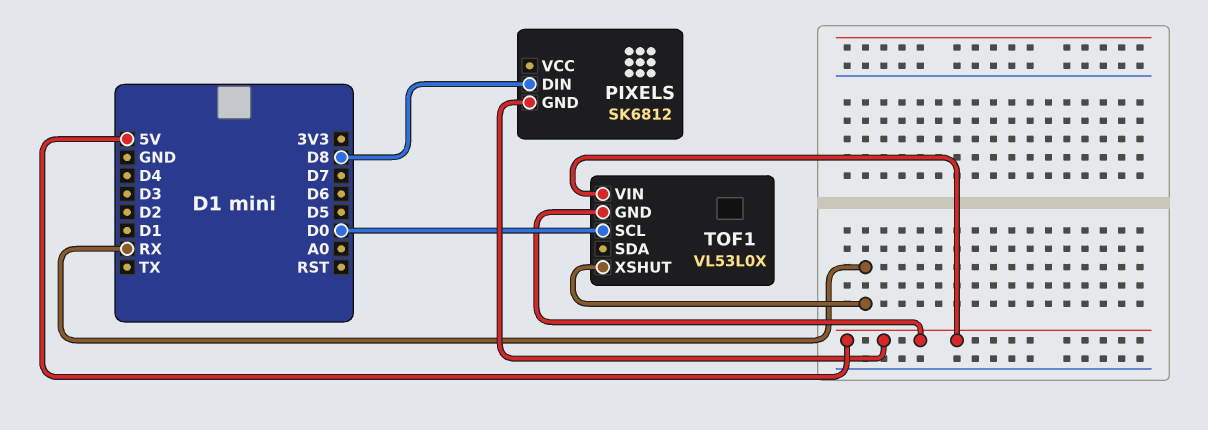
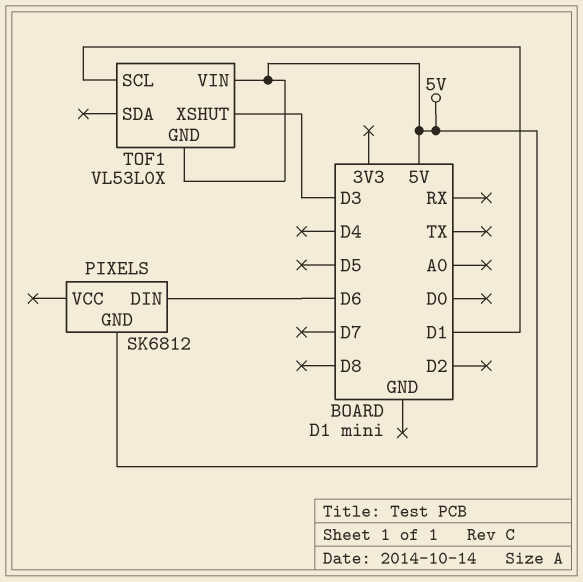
PIXELS pin DIN: D8 -> D6
TOF1 pin SCL: D0 -> D1
TOF1 pin XSHUT: RX -> D3

